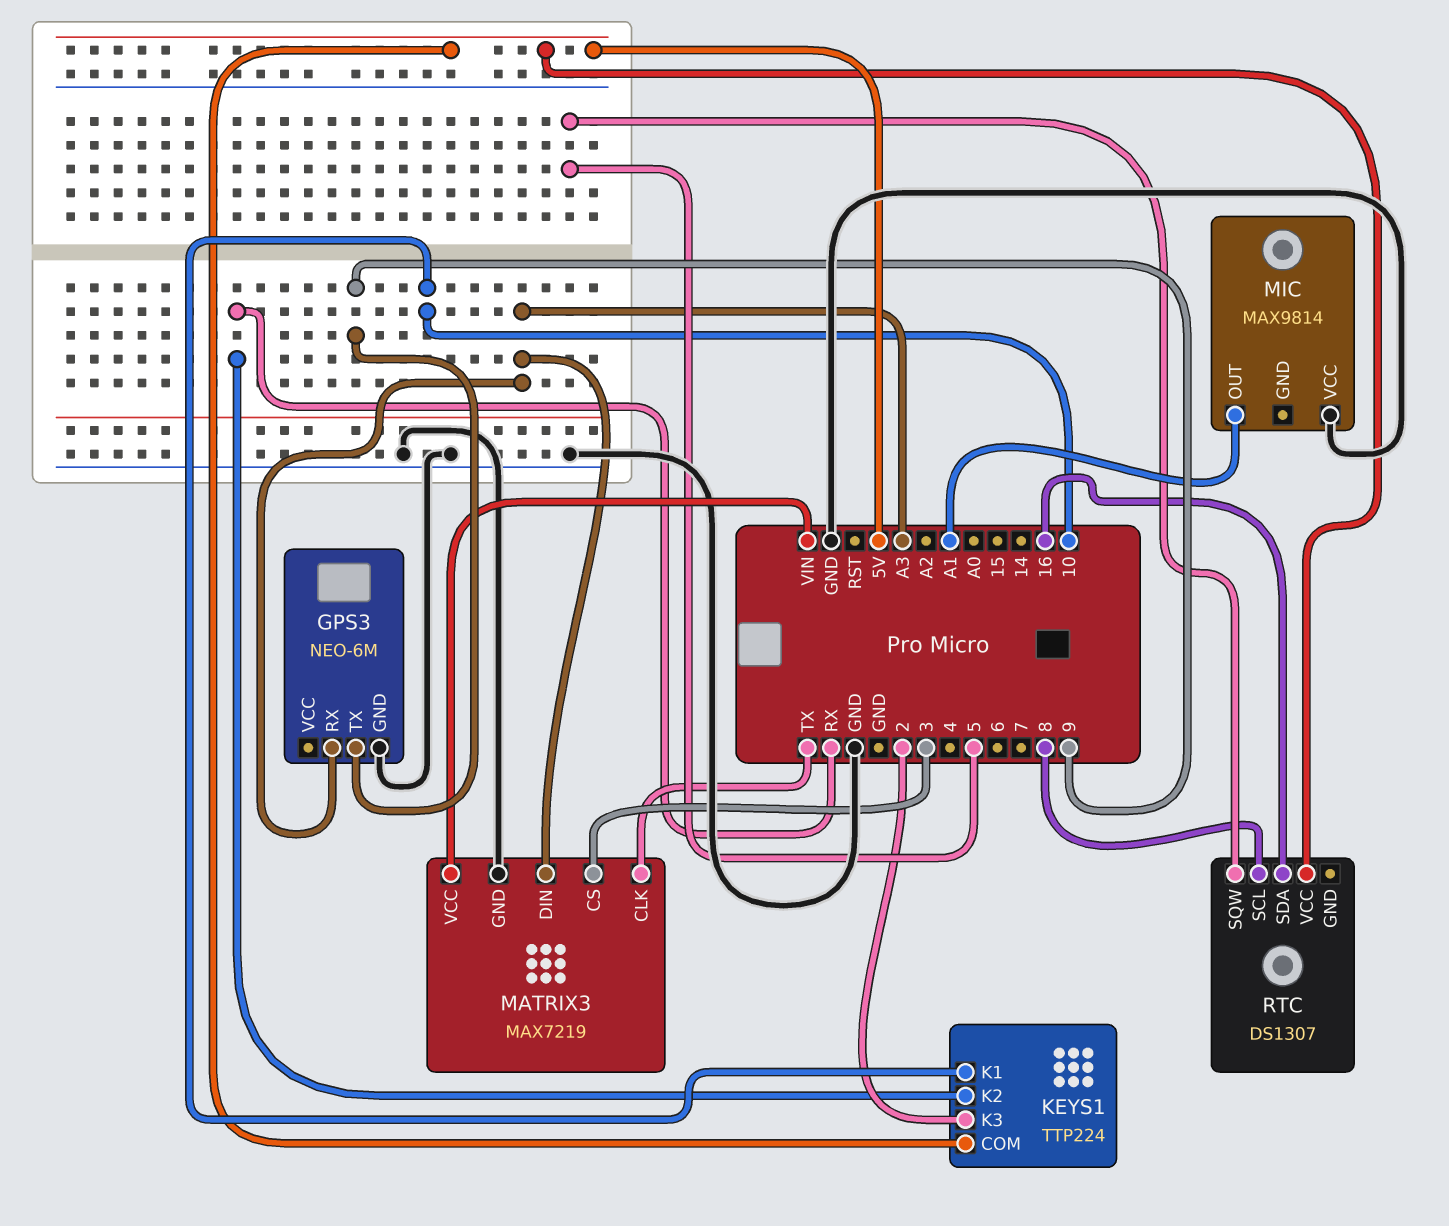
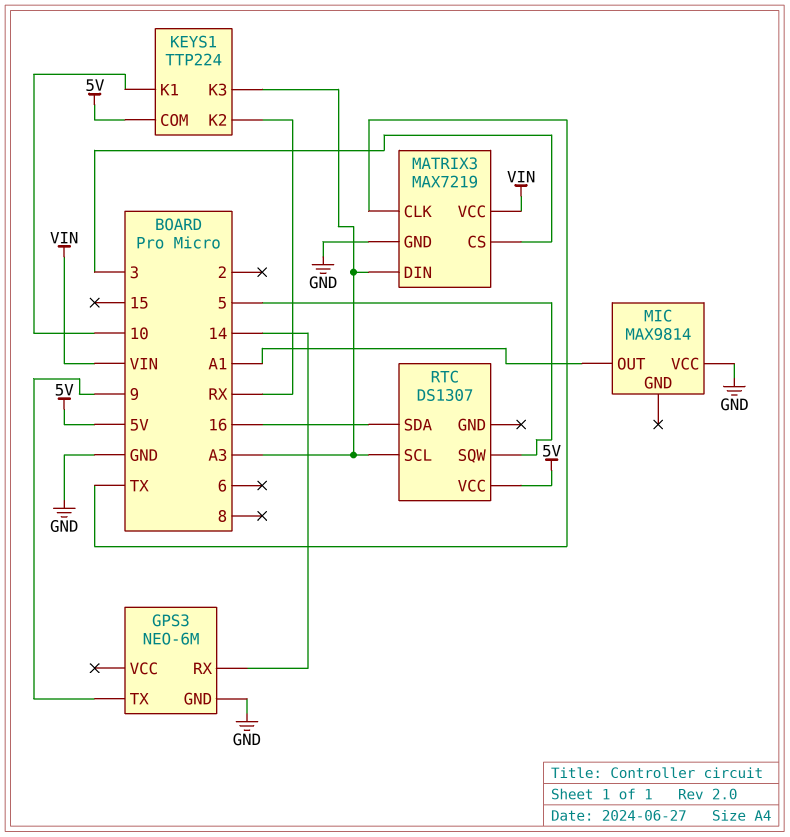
GPS3 pin RX: A3 -> 14
KEYS1 pin K3: 2 -> A3
RTC pin SCL: 8 -> A3

